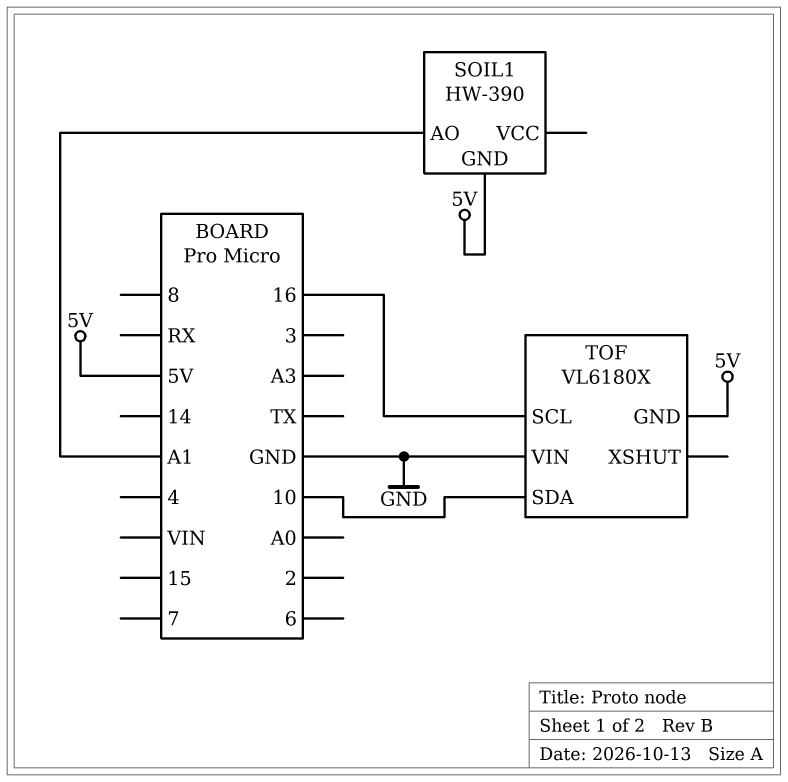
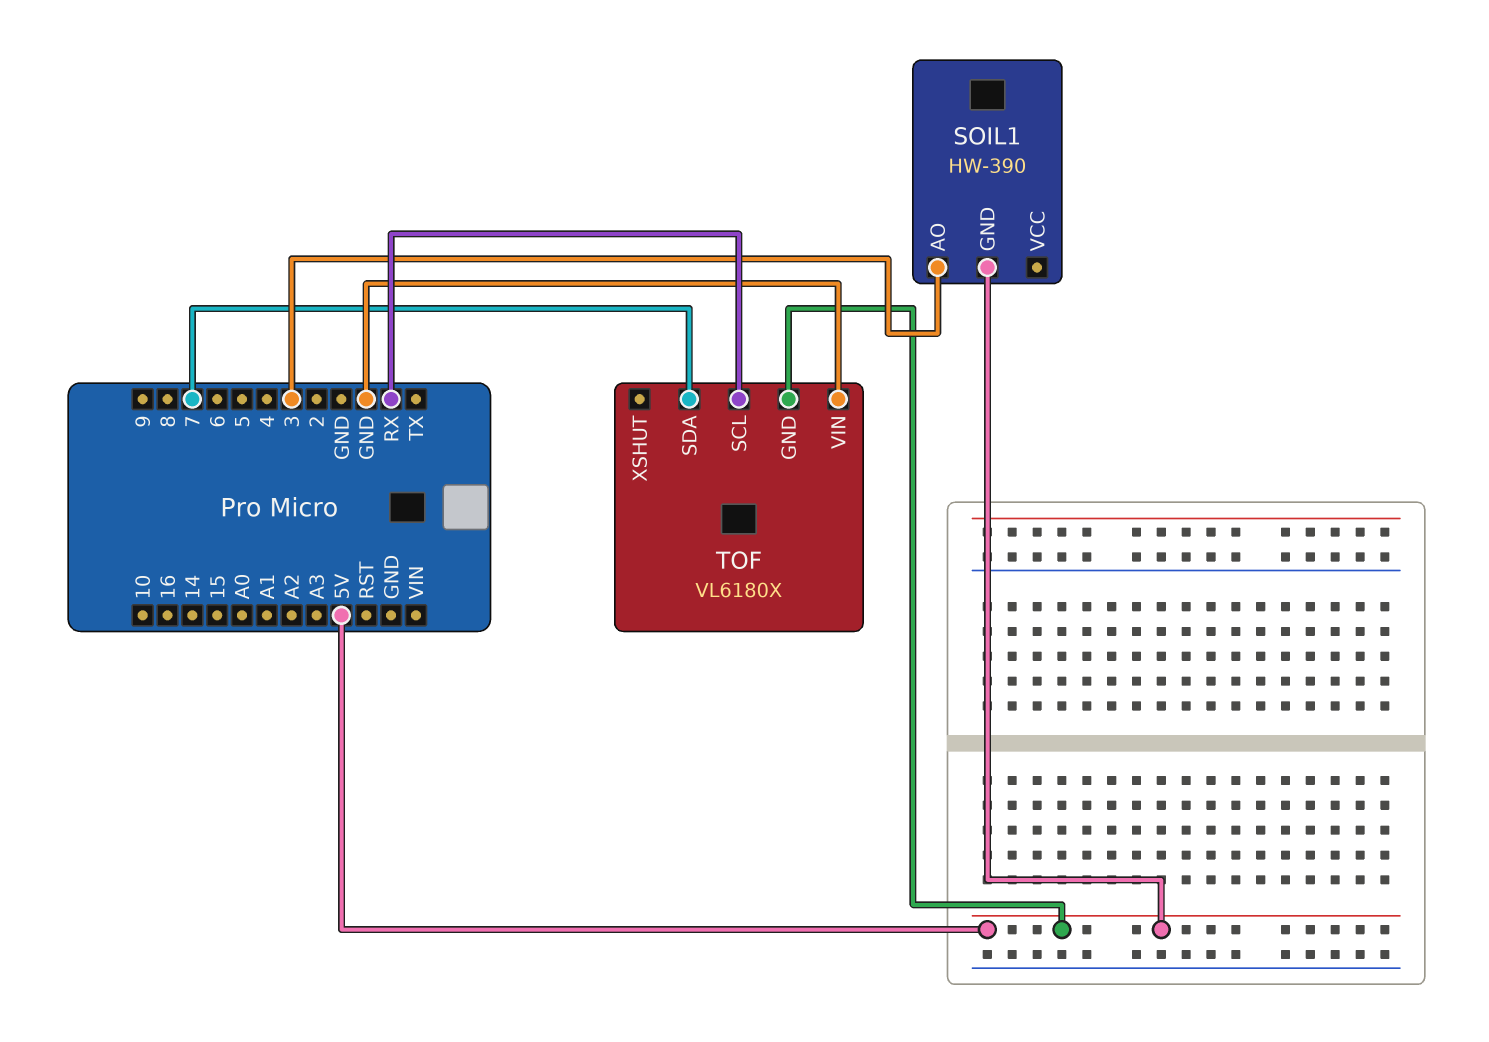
SOIL1 pin AO: A1 -> 3
TOF pin SCL: 16 -> RX
TOF pin SDA: 10 -> 7

